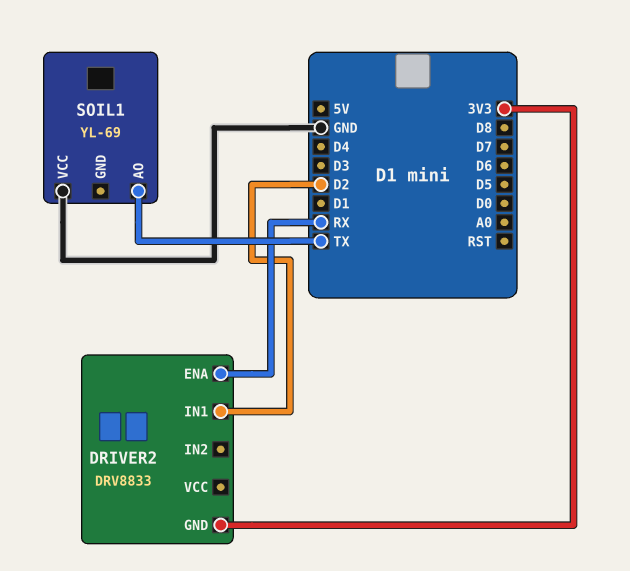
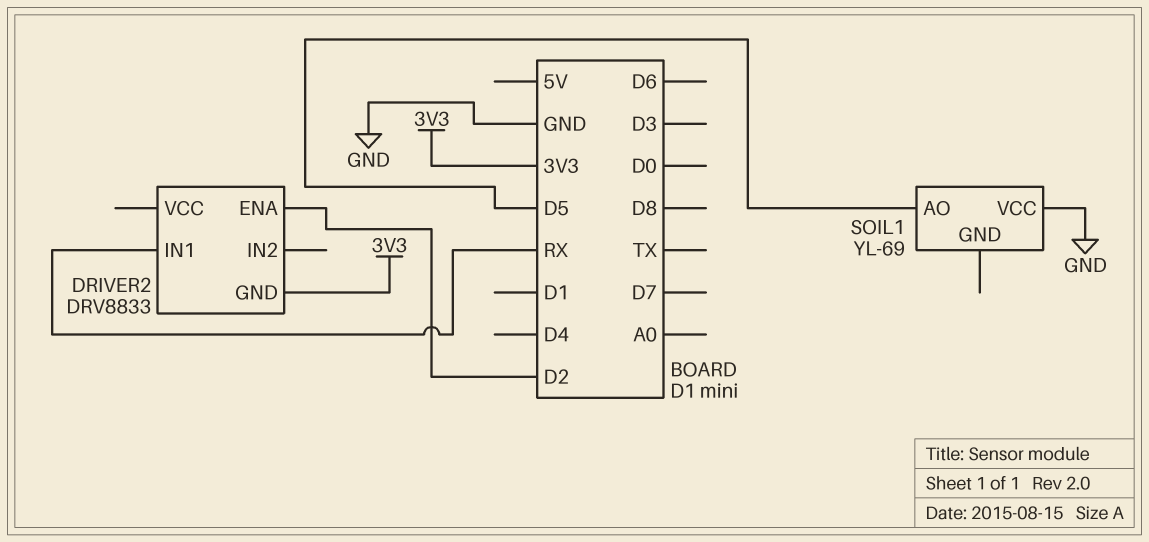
DRIVER2 pin ENA: RX -> D2
DRIVER2 pin IN1: D2 -> RX
SOIL1 pin AO: TX -> D5

